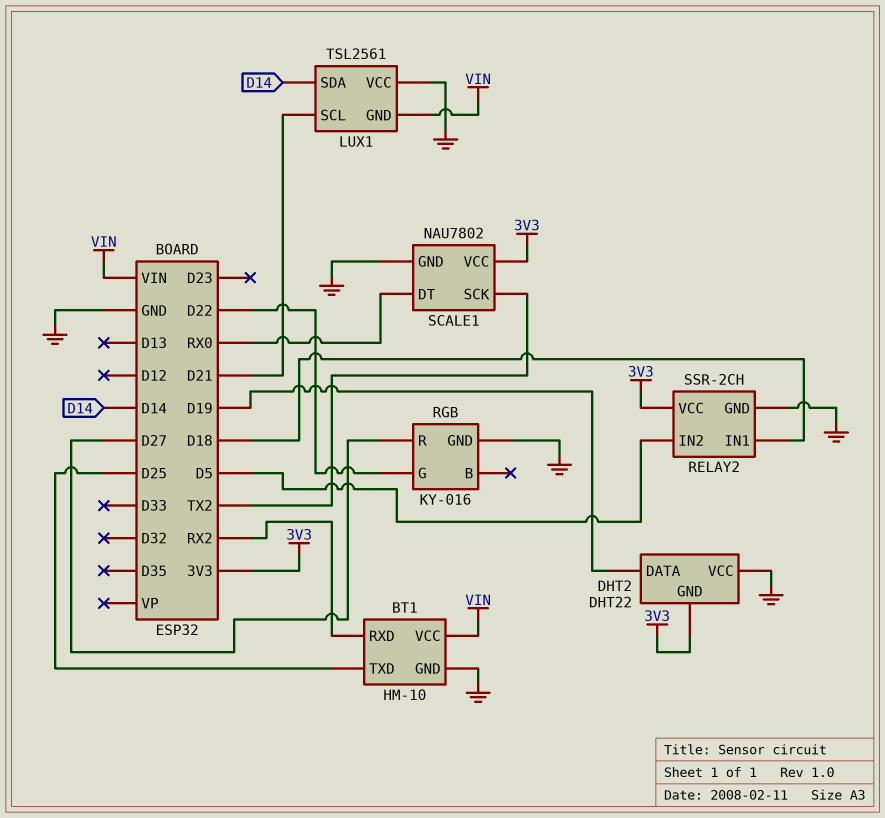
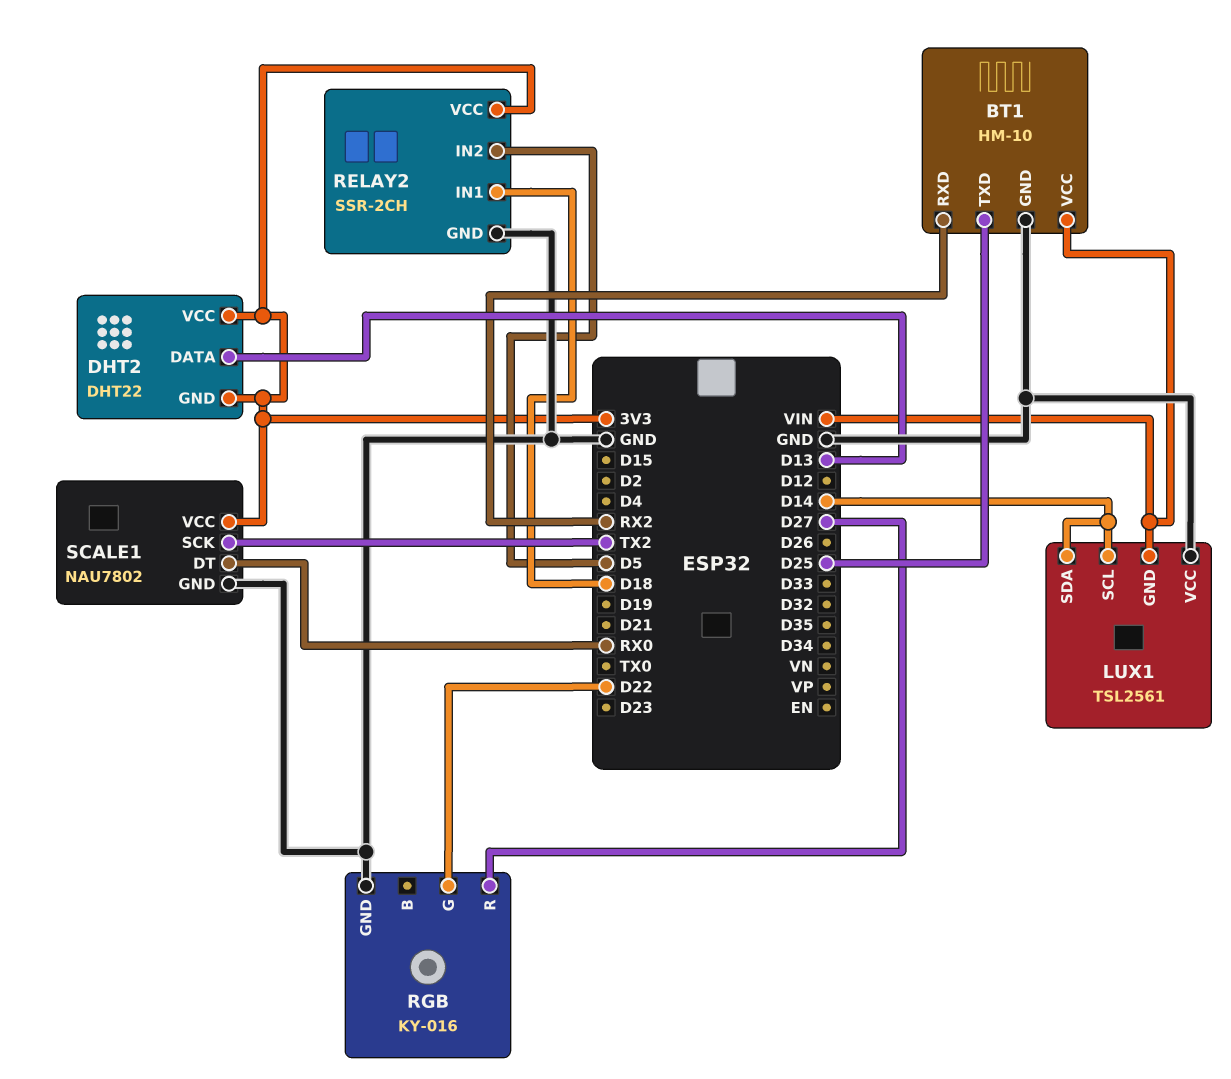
DHT2 pin DATA: D19 -> D13
DHT2 pin VCC: GND -> 3V3
LUX1 pin SCL: D21 -> D14

